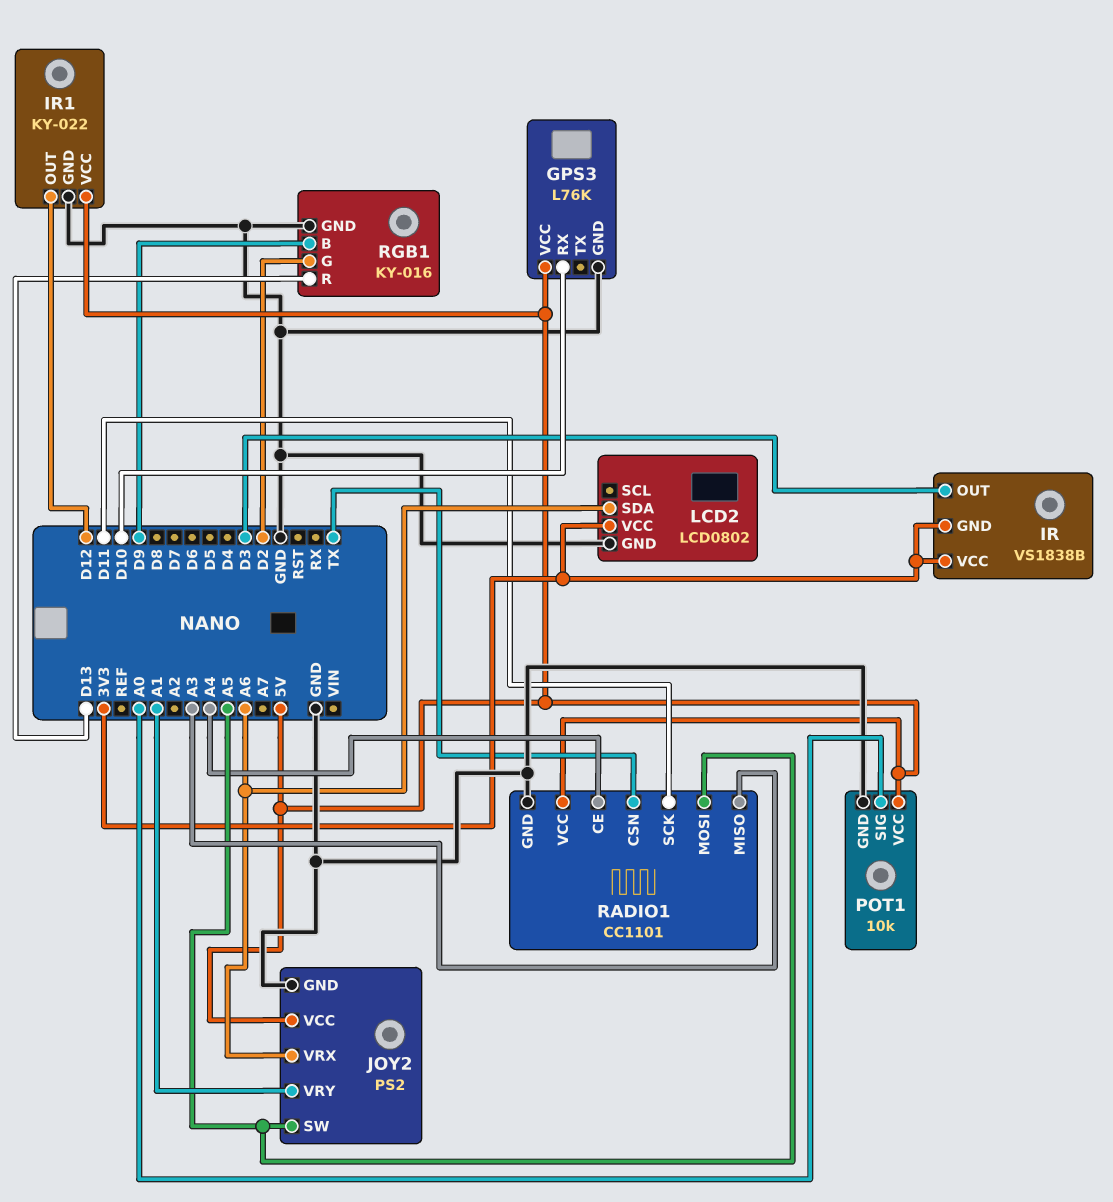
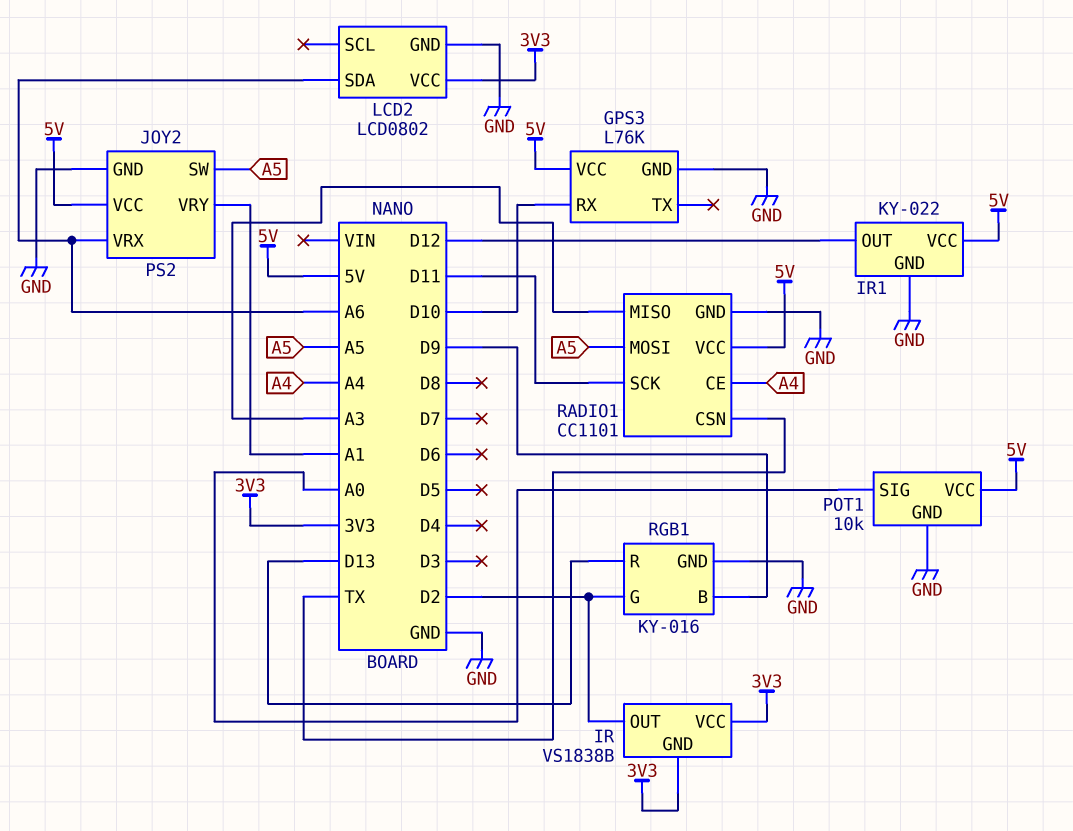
IR pin OUT: D3 -> D2

